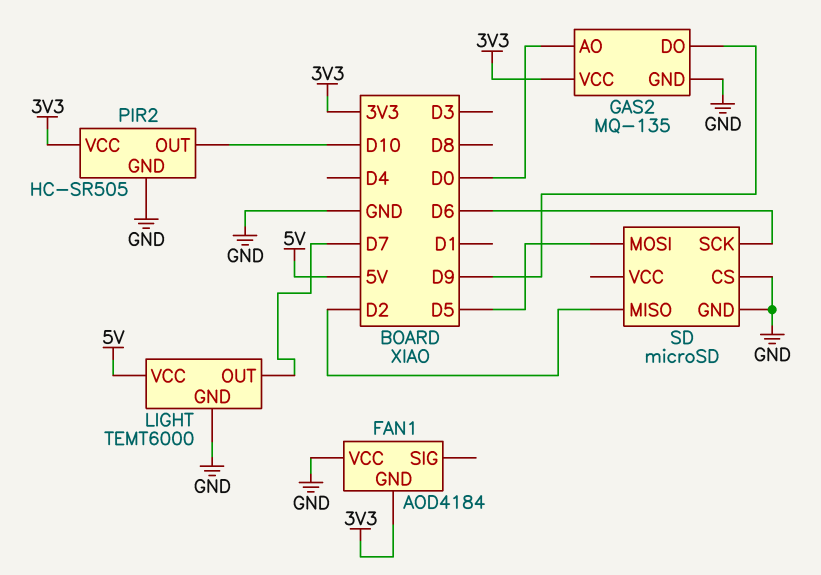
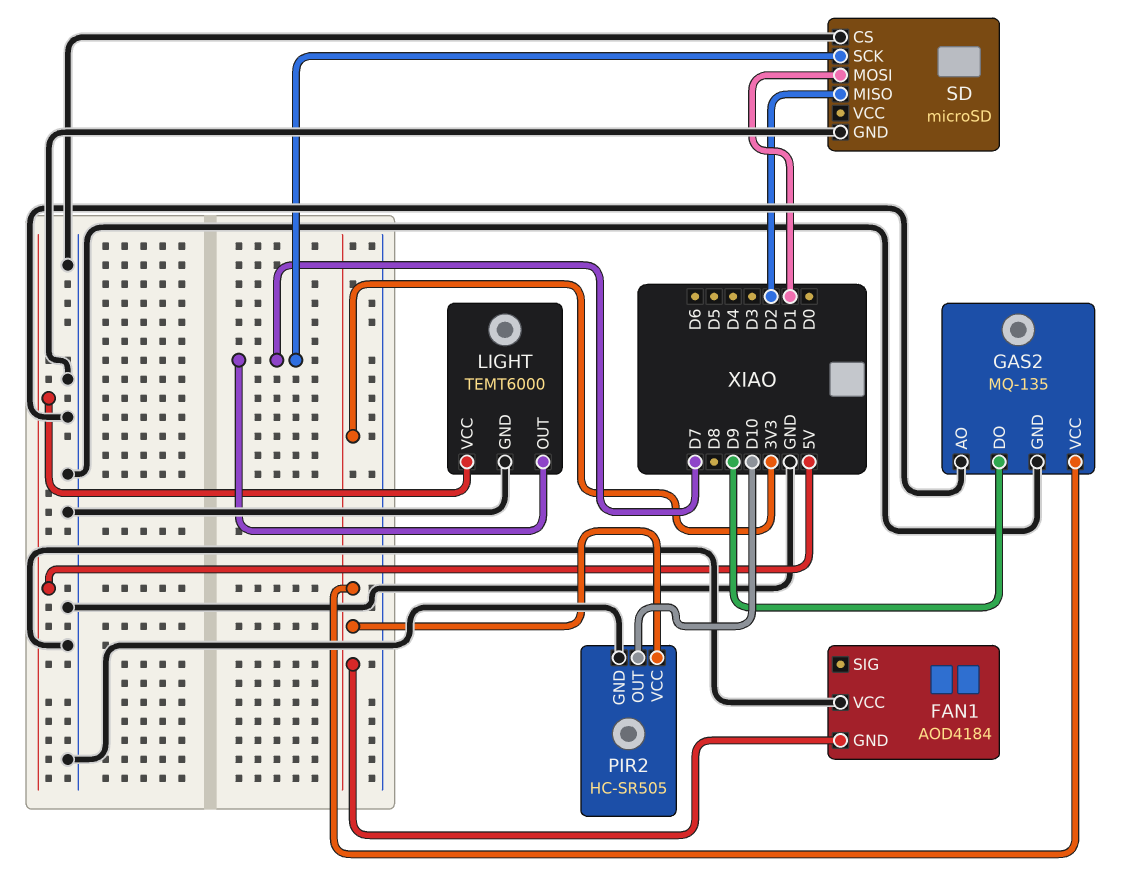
GAS2 pin AO: D0 -> GND
SD pin MOSI: D5 -> D1
SD pin SCK: D6 -> D7

